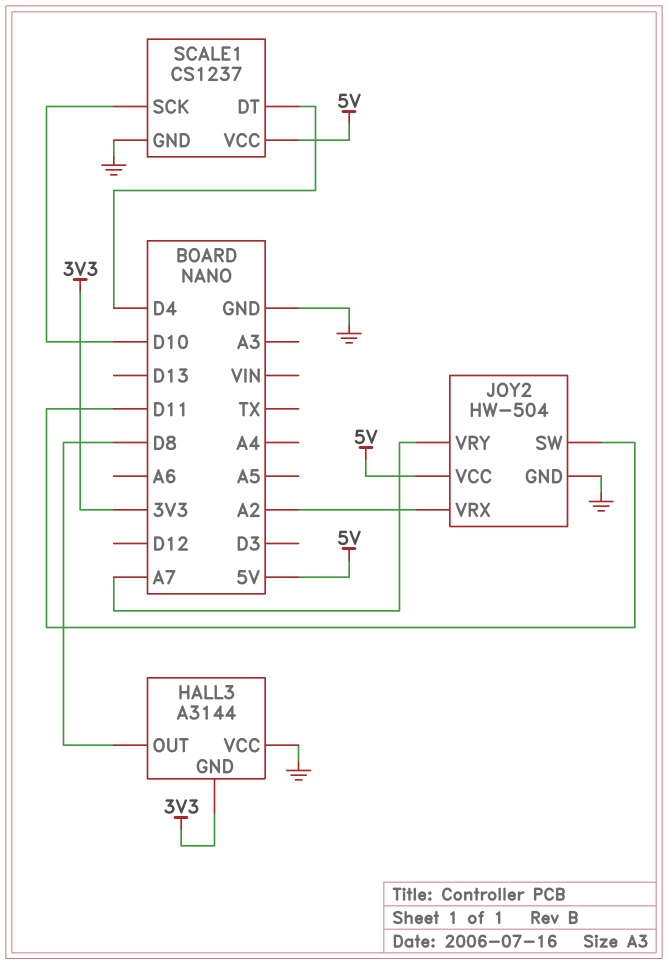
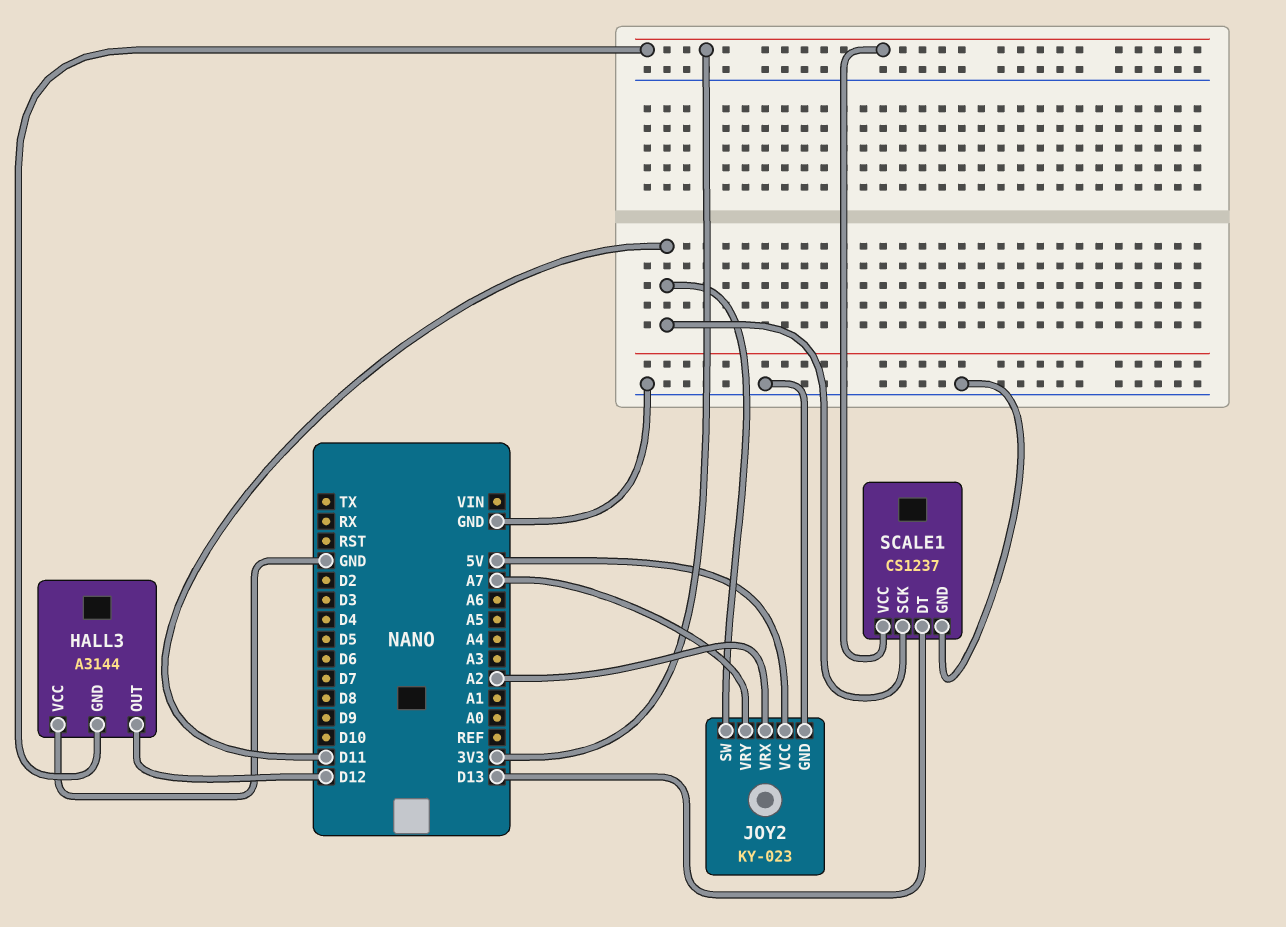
HALL3 pin OUT: D8 -> D12
JOY2: HW-504 -> KY-023
SCALE1 pin DT: D4 -> D13
SCALE1 pin SCK: D10 -> D11
SCALE1 pin VCC: 5V -> 3V3

